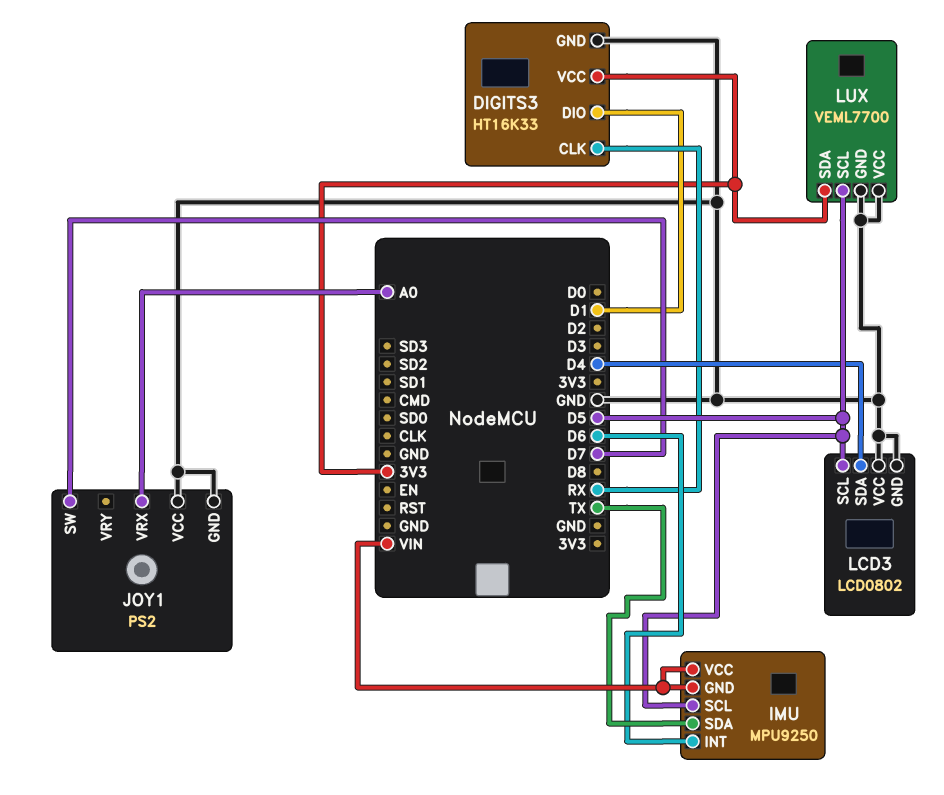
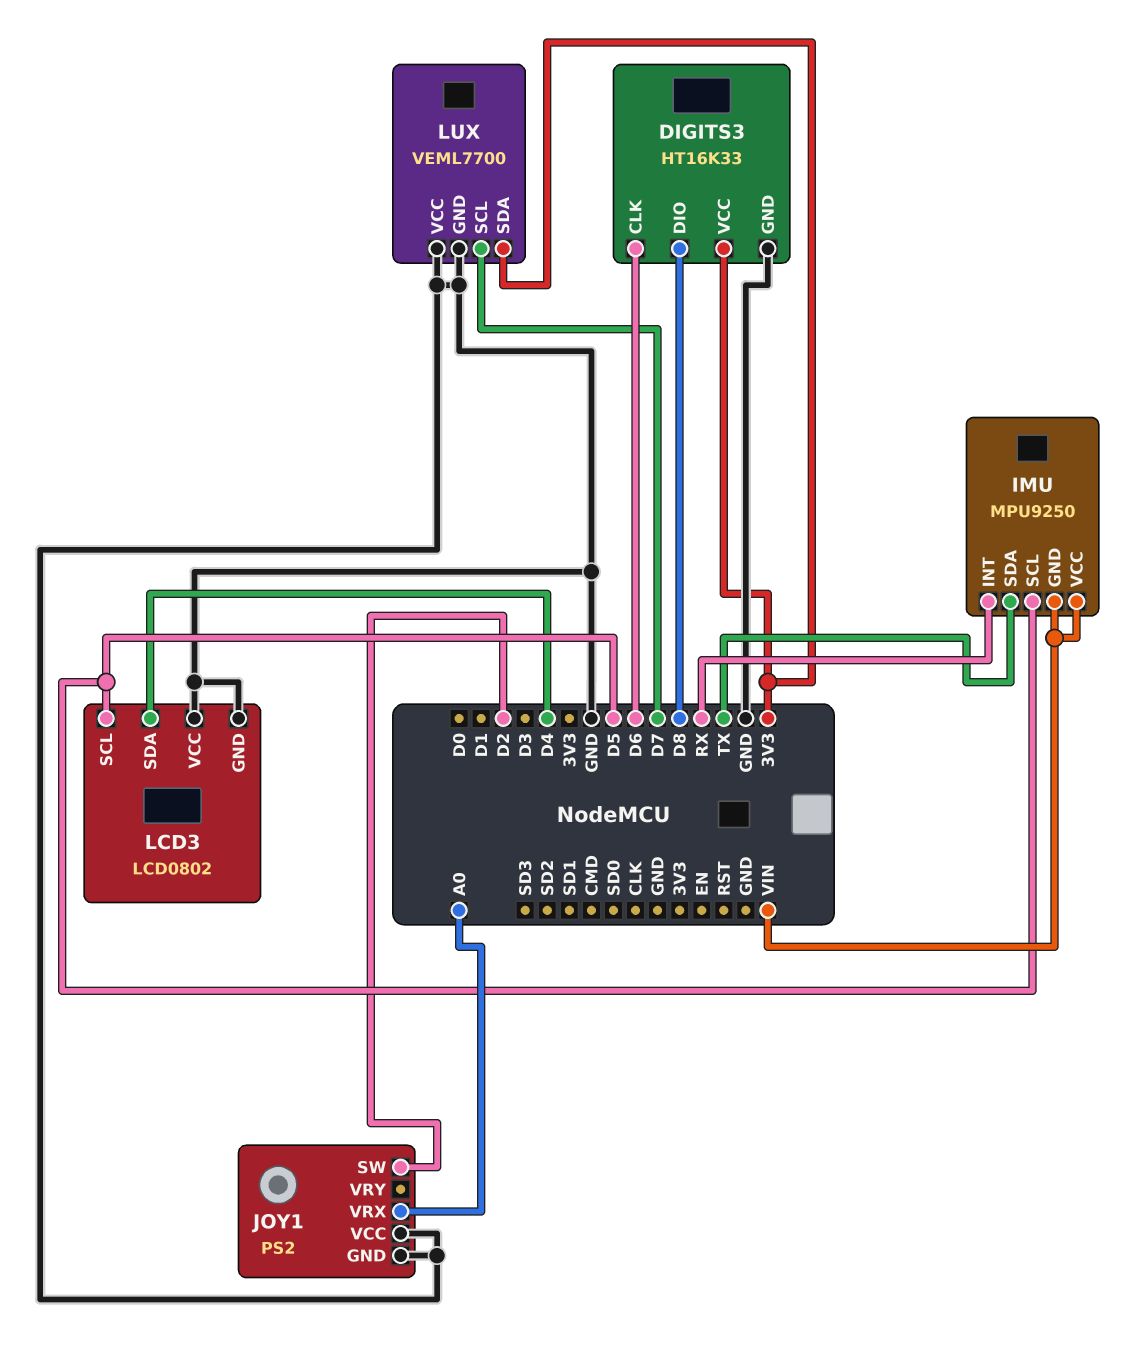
DIGITS3 pin CLK: RX -> D6
DIGITS3 pin DIO: D1 -> D8
IMU pin INT: D6 -> RX
JOY1 pin SW: D7 -> D2
LUX pin SCL: D5 -> D7

